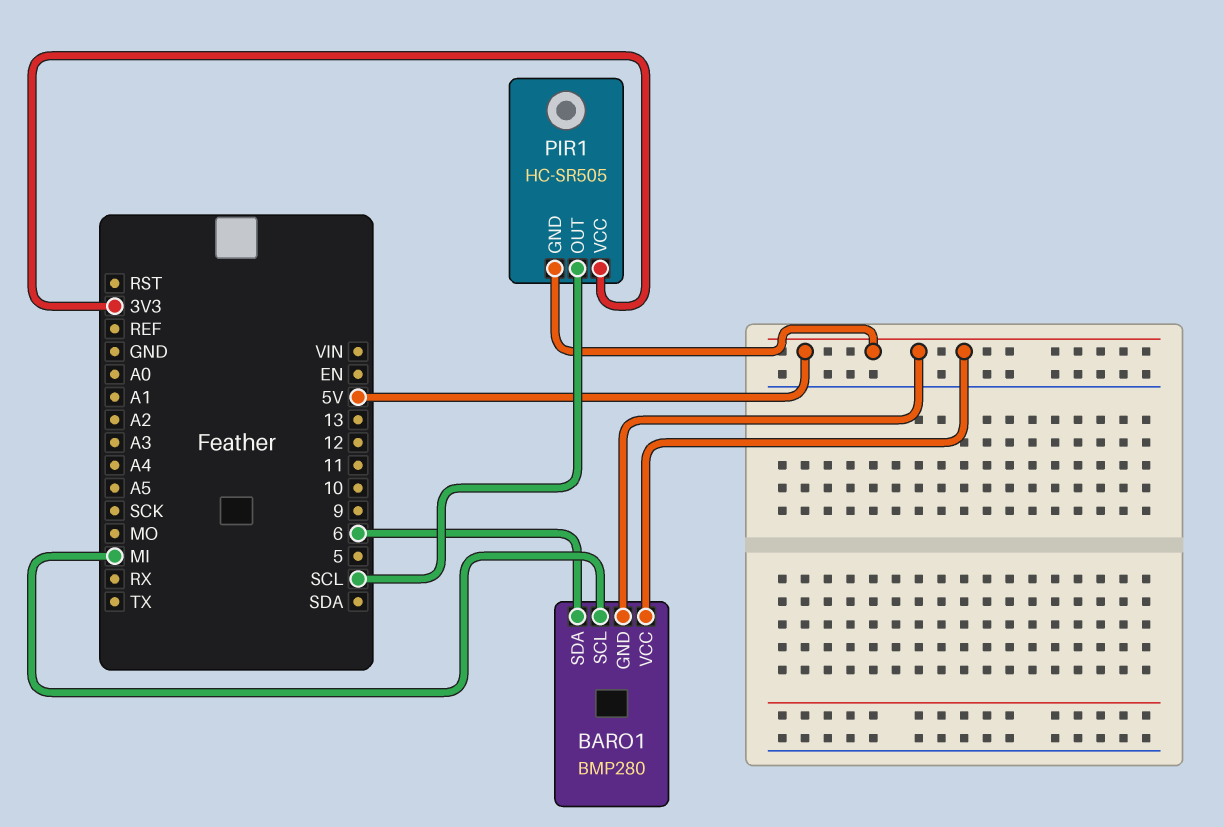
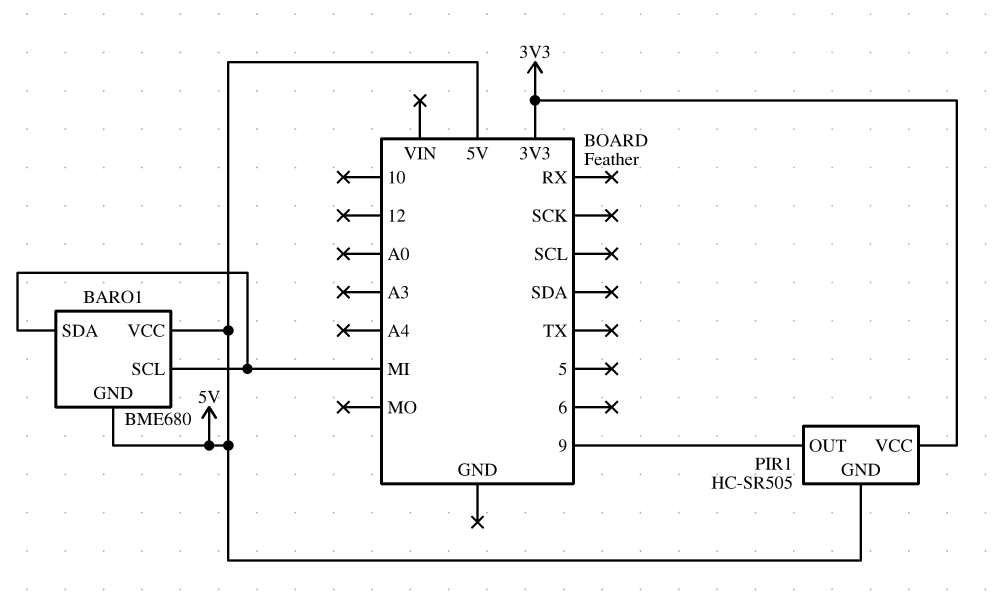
BARO1: BMP280 -> BME680
BARO1 pin SDA: 6 -> MI
PIR1 pin OUT: SCL -> 9

